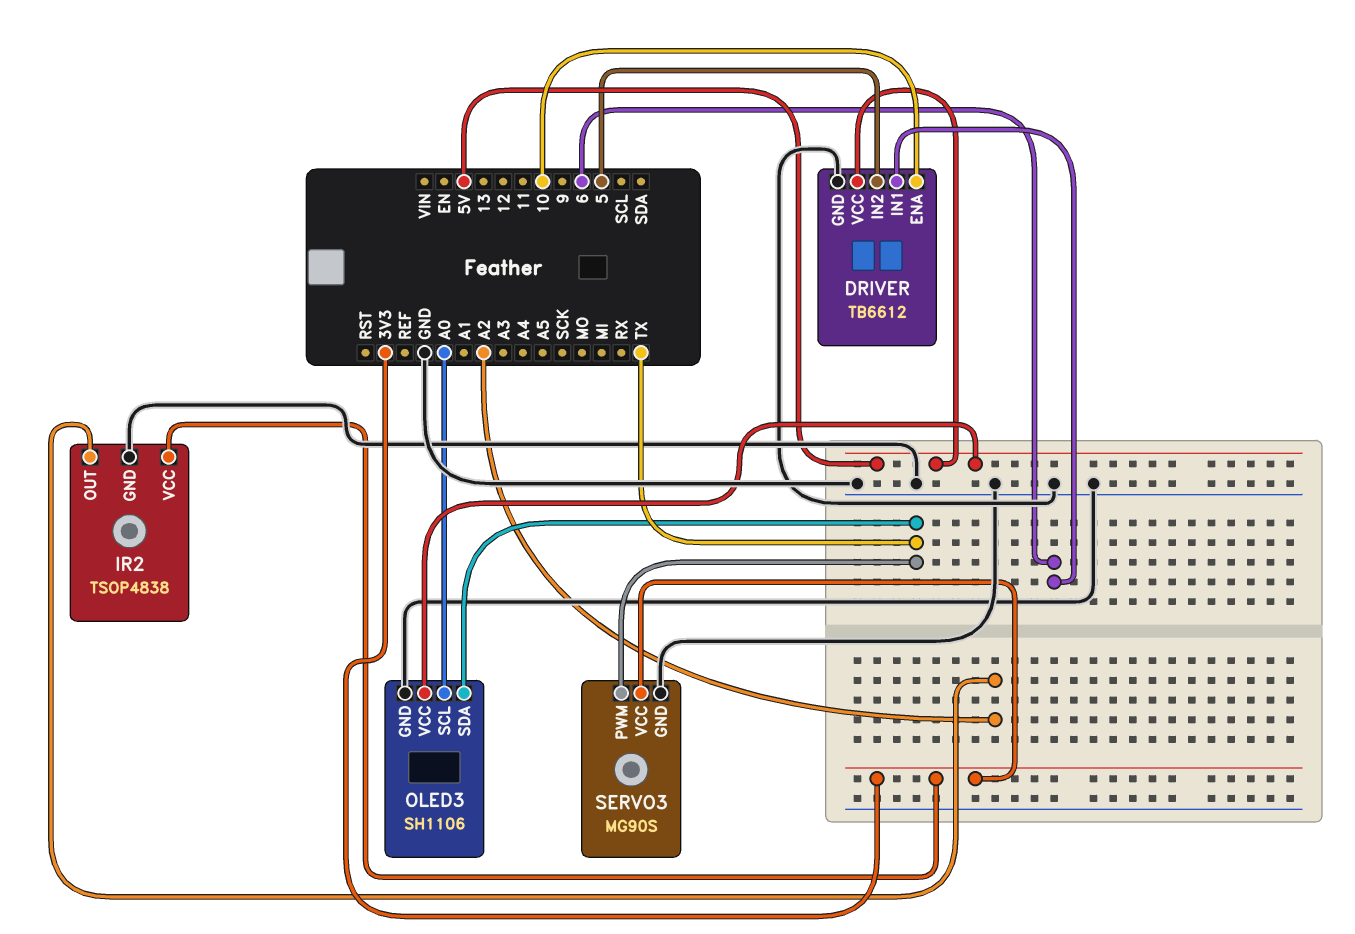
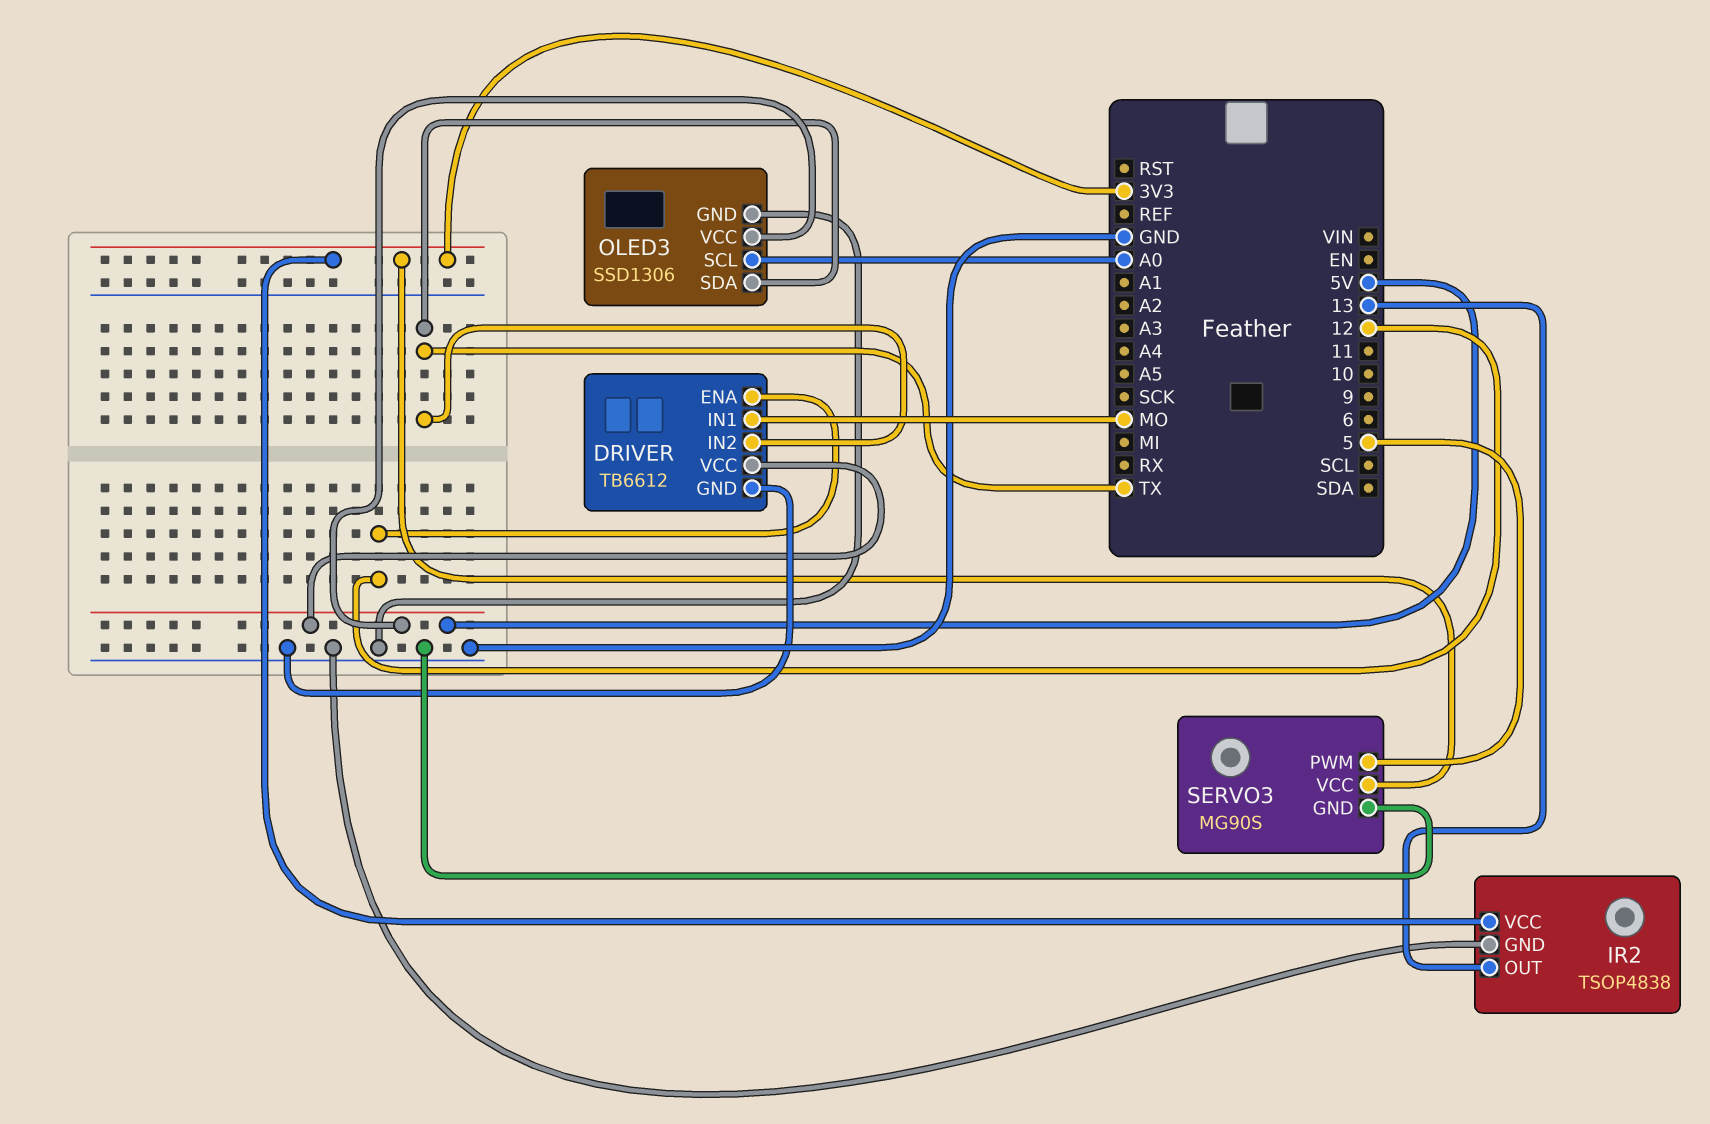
DRIVER pin ENA: 10 -> 12
DRIVER pin IN1: 6 -> MO
DRIVER pin IN2: 5 -> TX
IR2 pin OUT: A2 -> 13
OLED3: SH1106 -> SSD1306
SERVO3 pin PWM: TX -> 5

